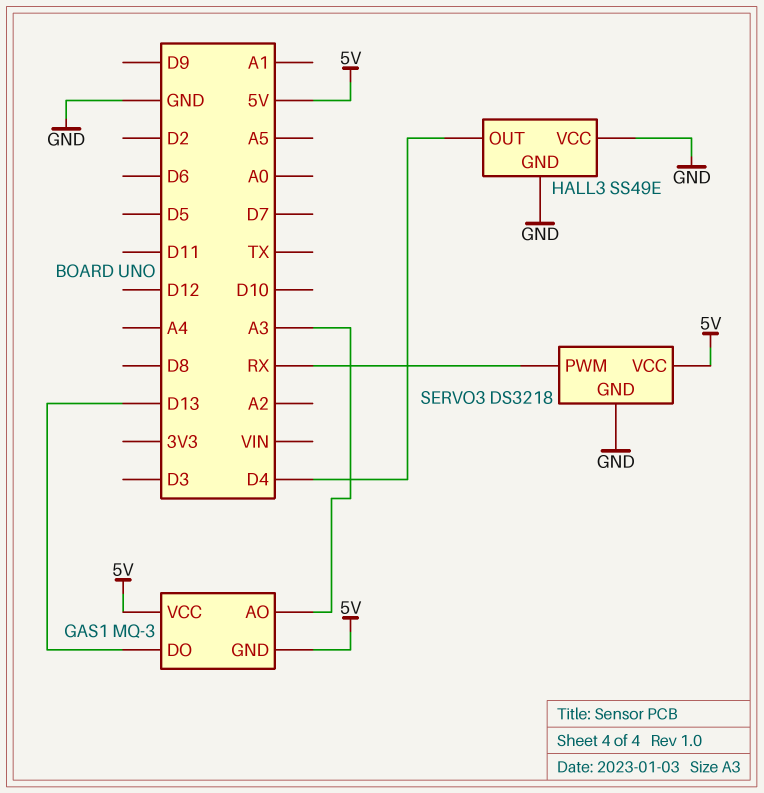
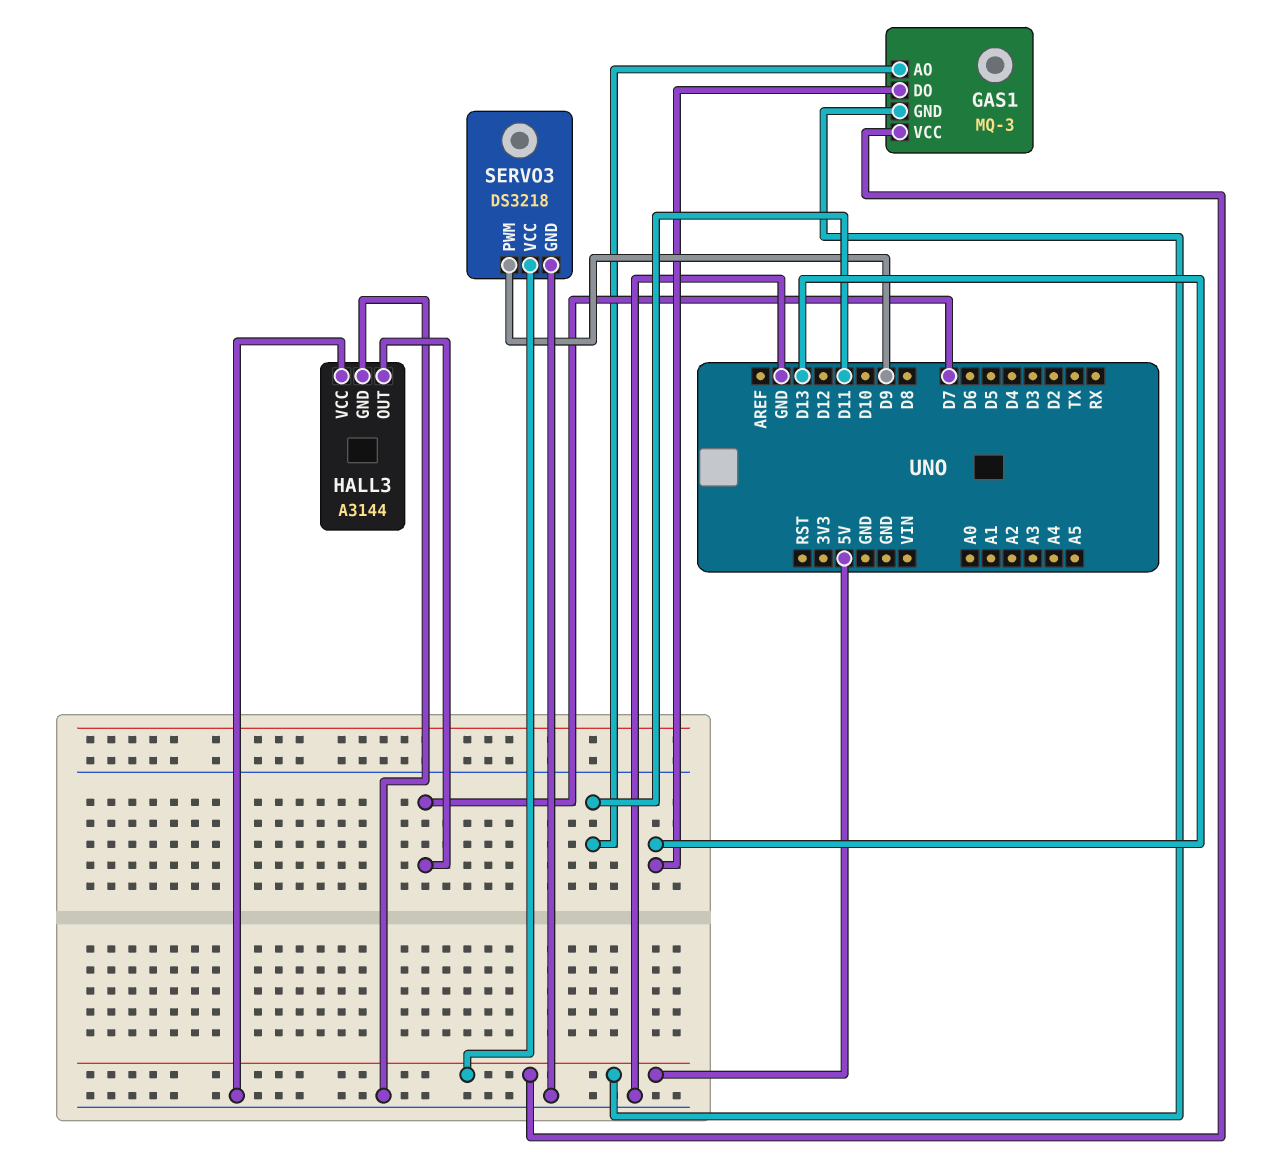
GAS1 pin AO: A3 -> D11
HALL3: SS49E -> A3144
HALL3 pin OUT: D4 -> D7
SERVO3 pin PWM: RX -> D9

